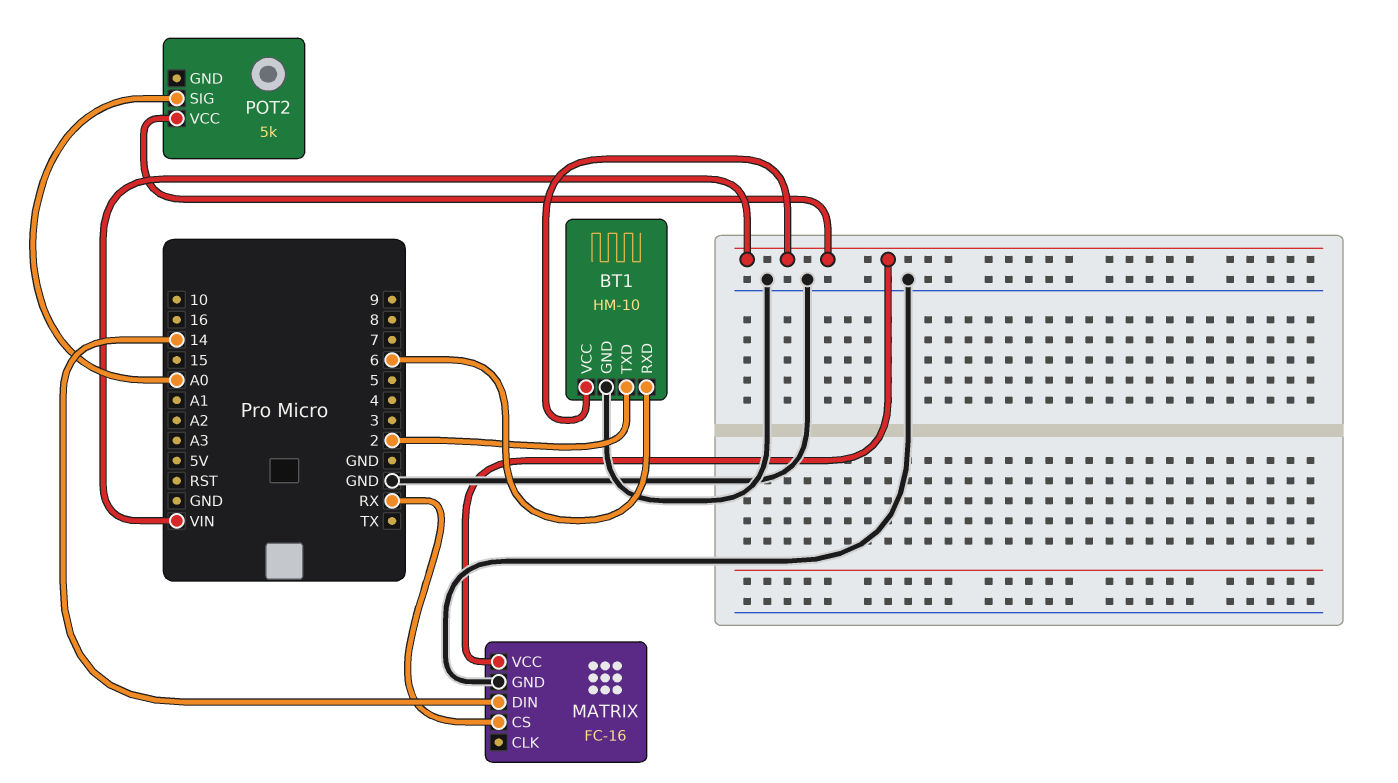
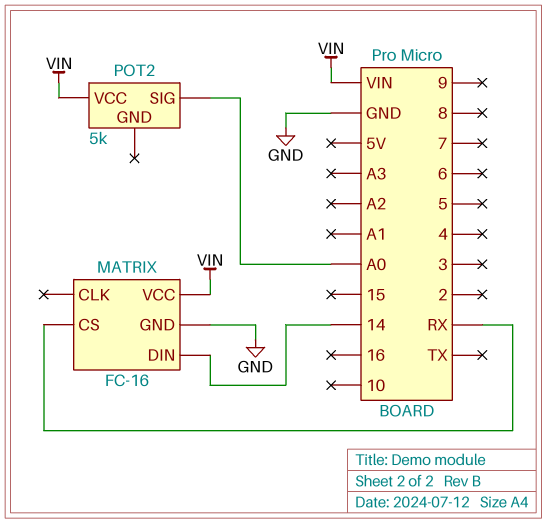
BT1: HM-10 -> none
BT1 pin GND: GND -> none
BT1 pin RXD: 6 -> none
BT1 pin TXD: 2 -> none
BT1 pin VCC: VIN -> none

